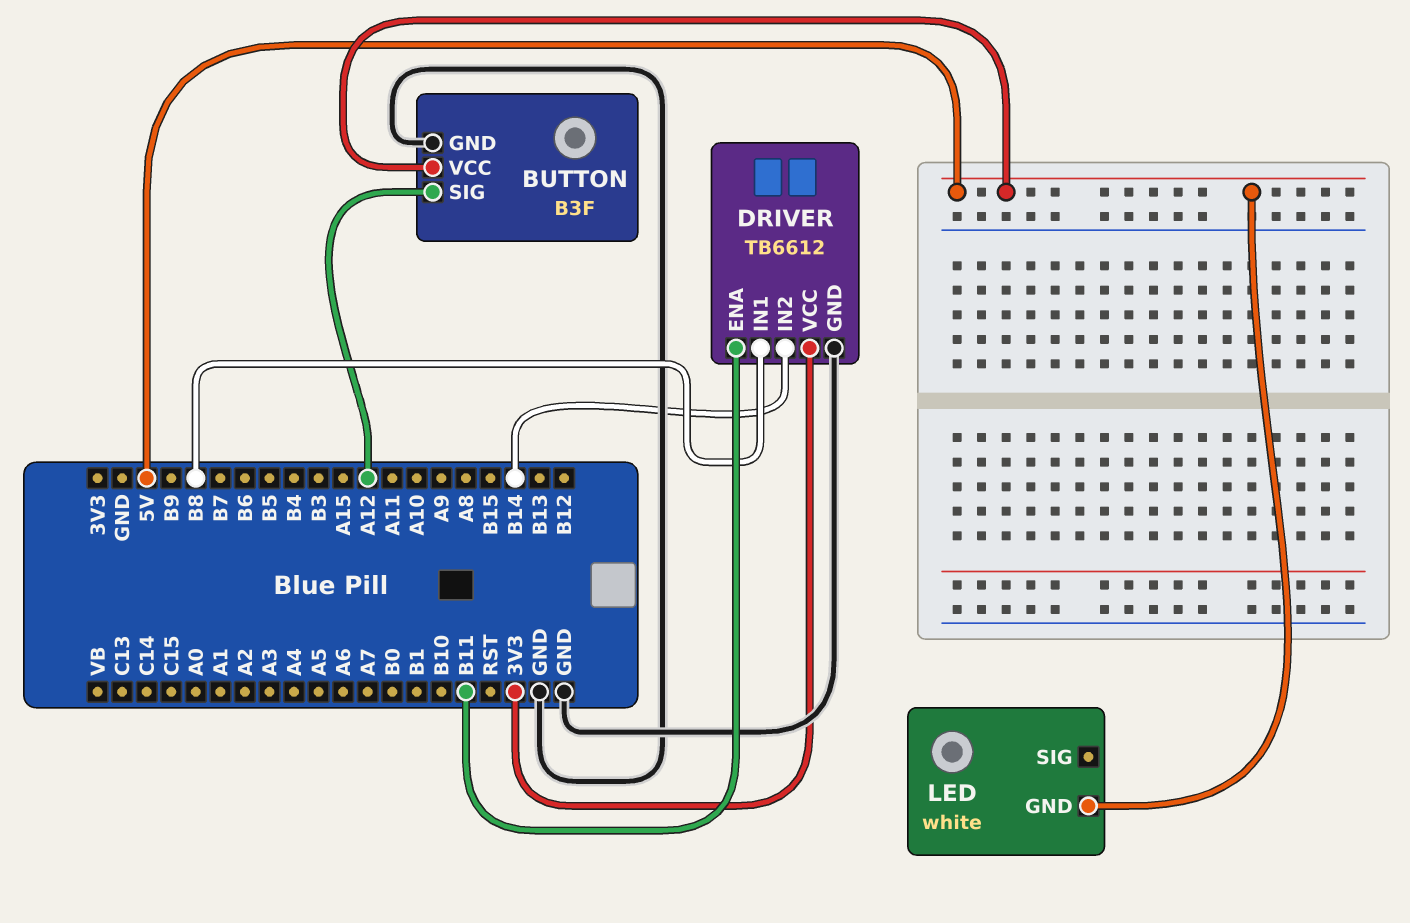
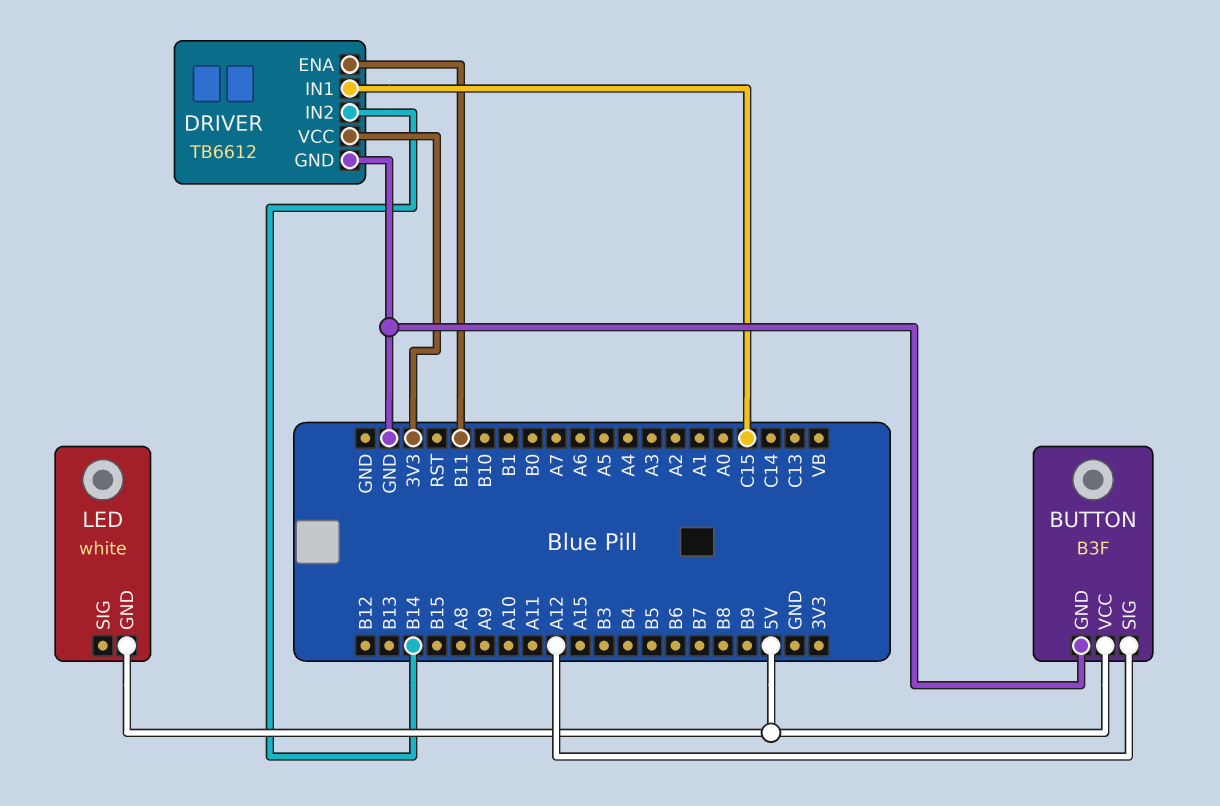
DRIVER pin IN1: B8 -> C15

